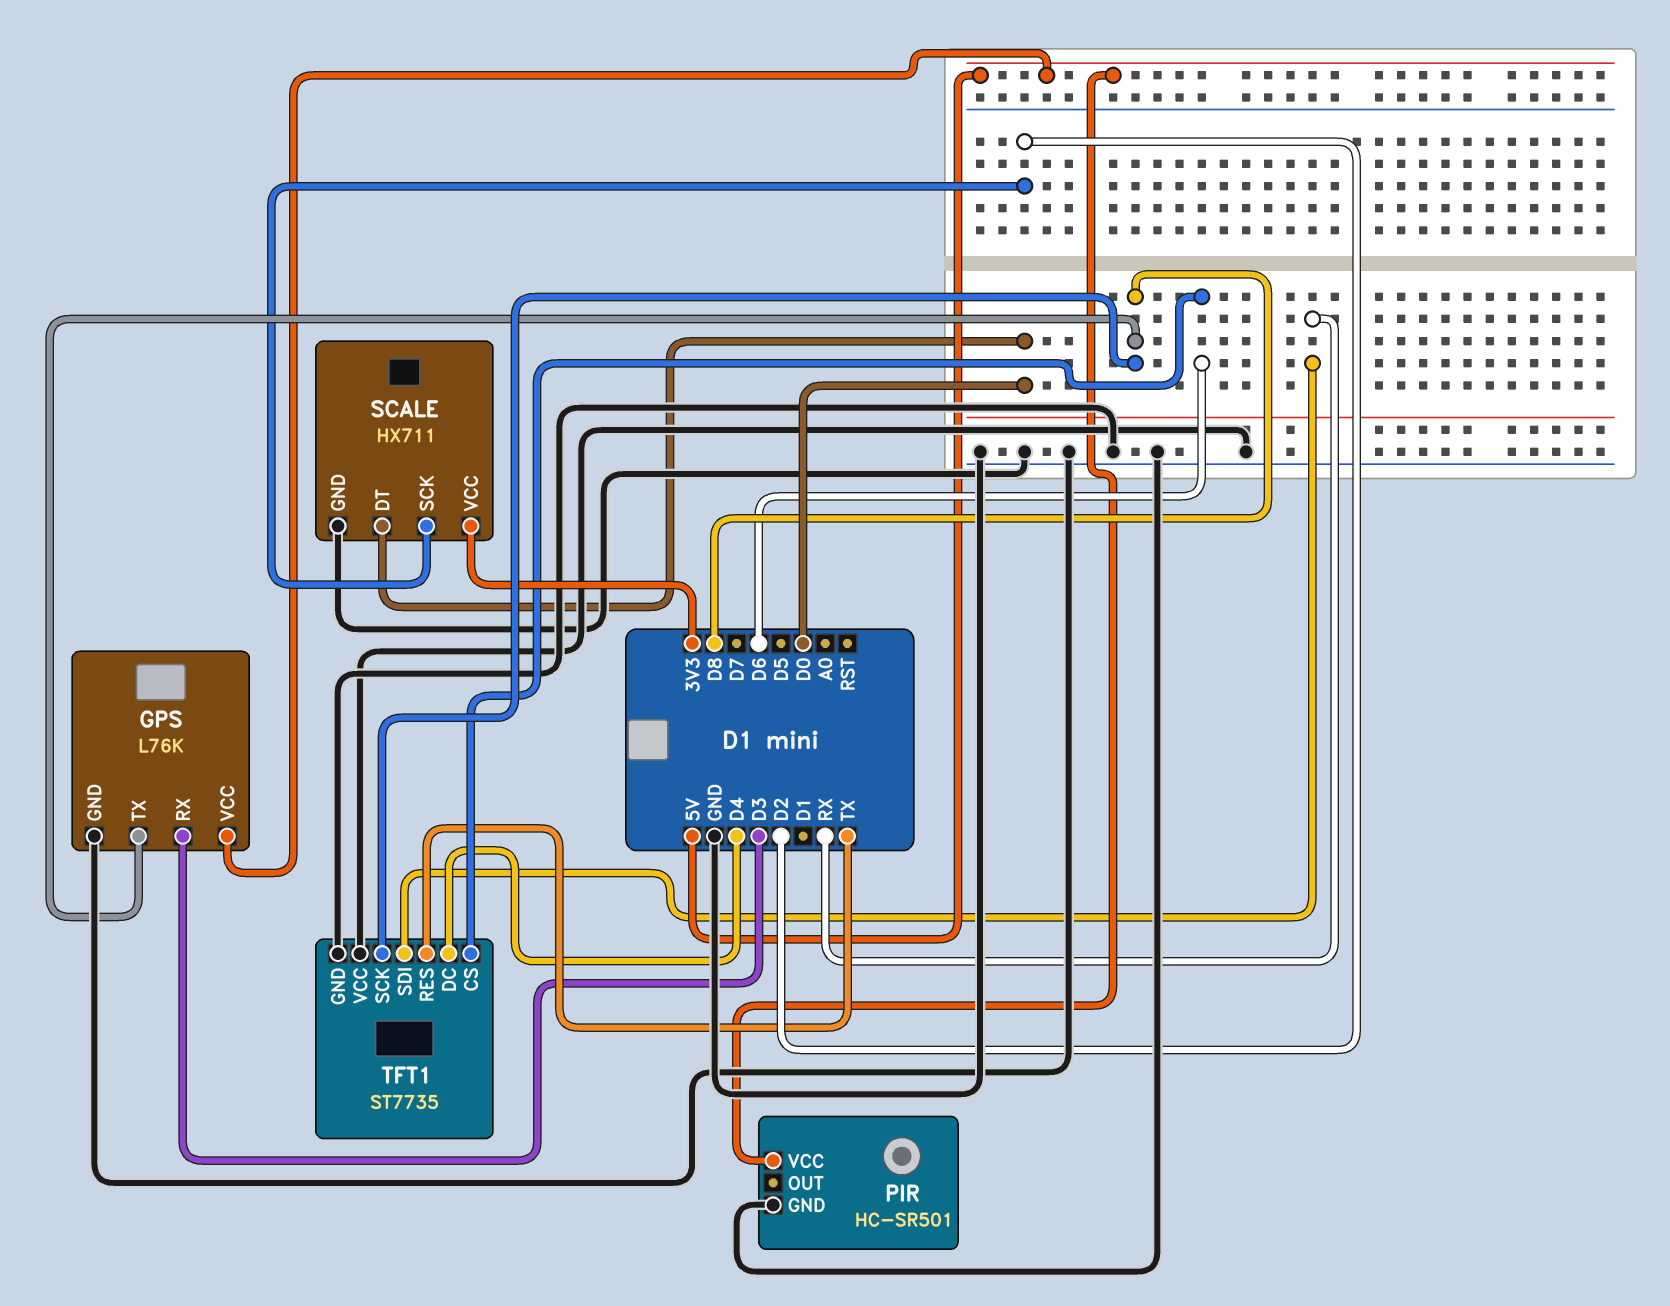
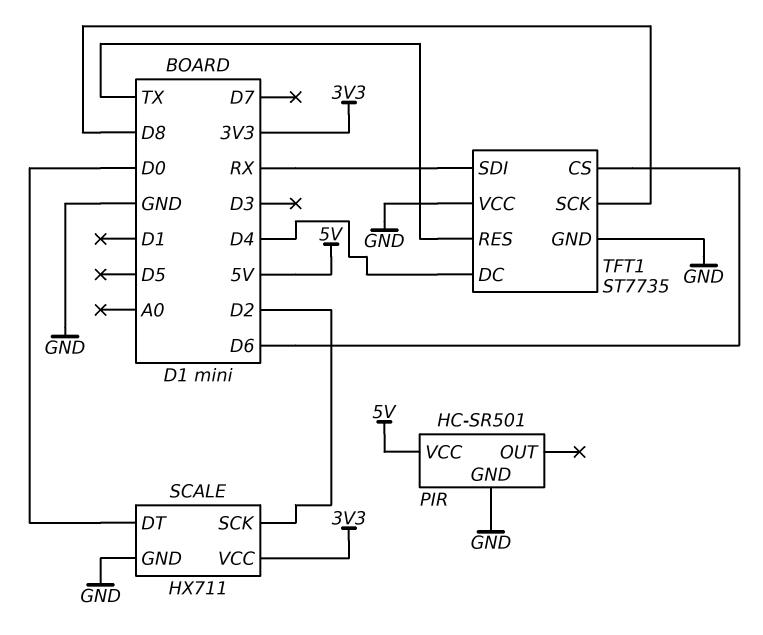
GPS: L76K -> none
GPS pin GND: GND -> none
GPS pin RX: D3 -> none
GPS pin TX: D8 -> none
GPS pin VCC: 5V -> none

